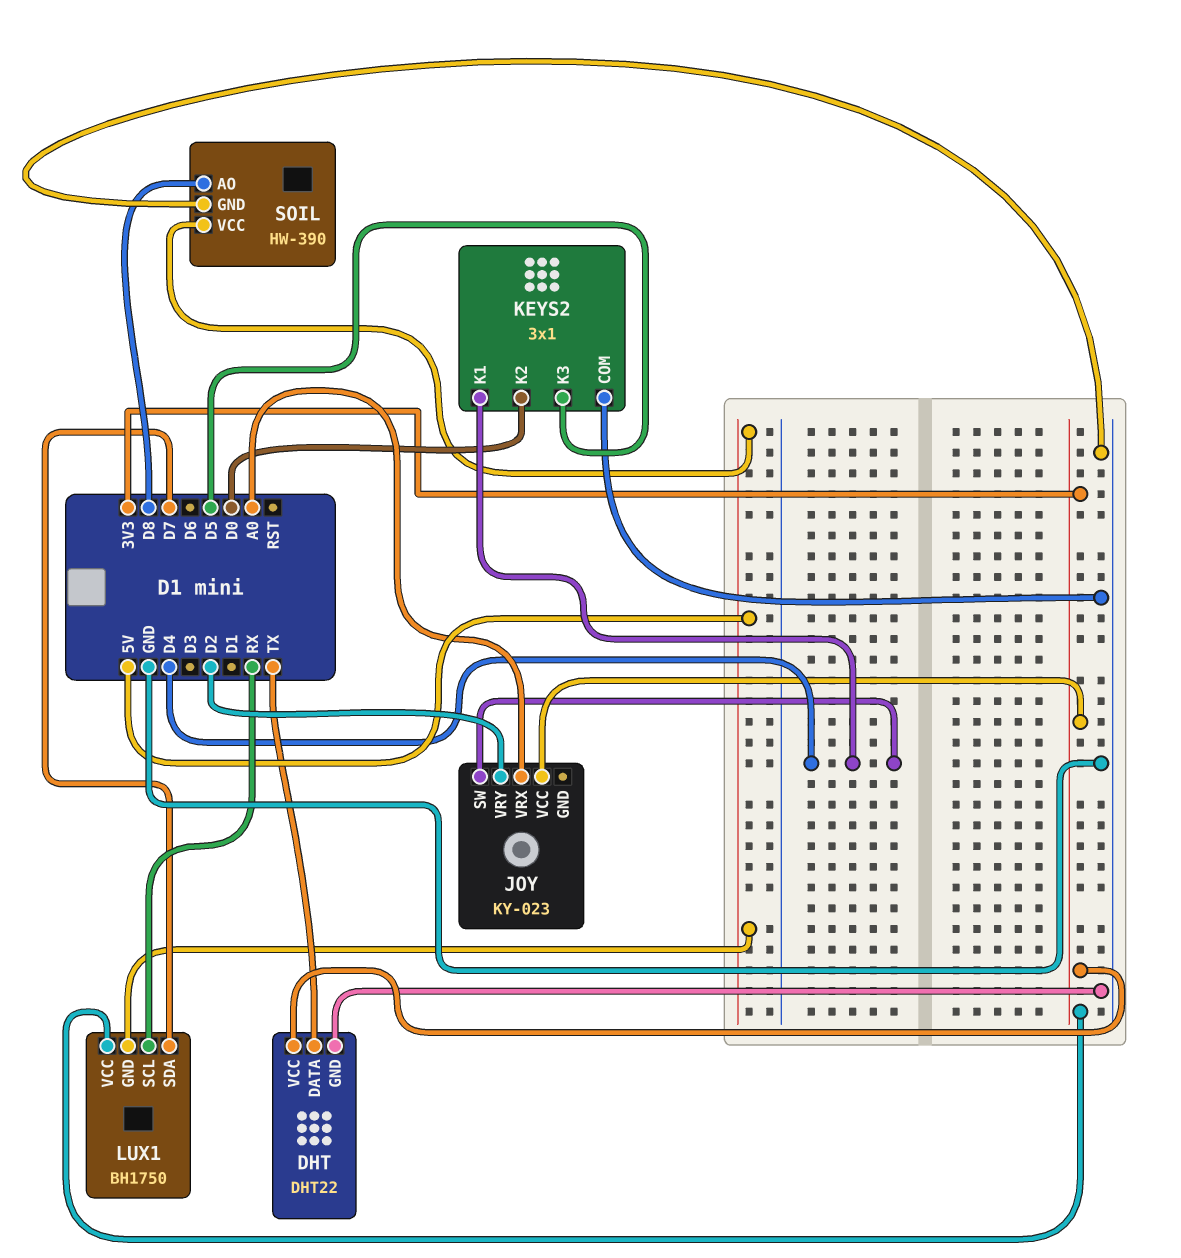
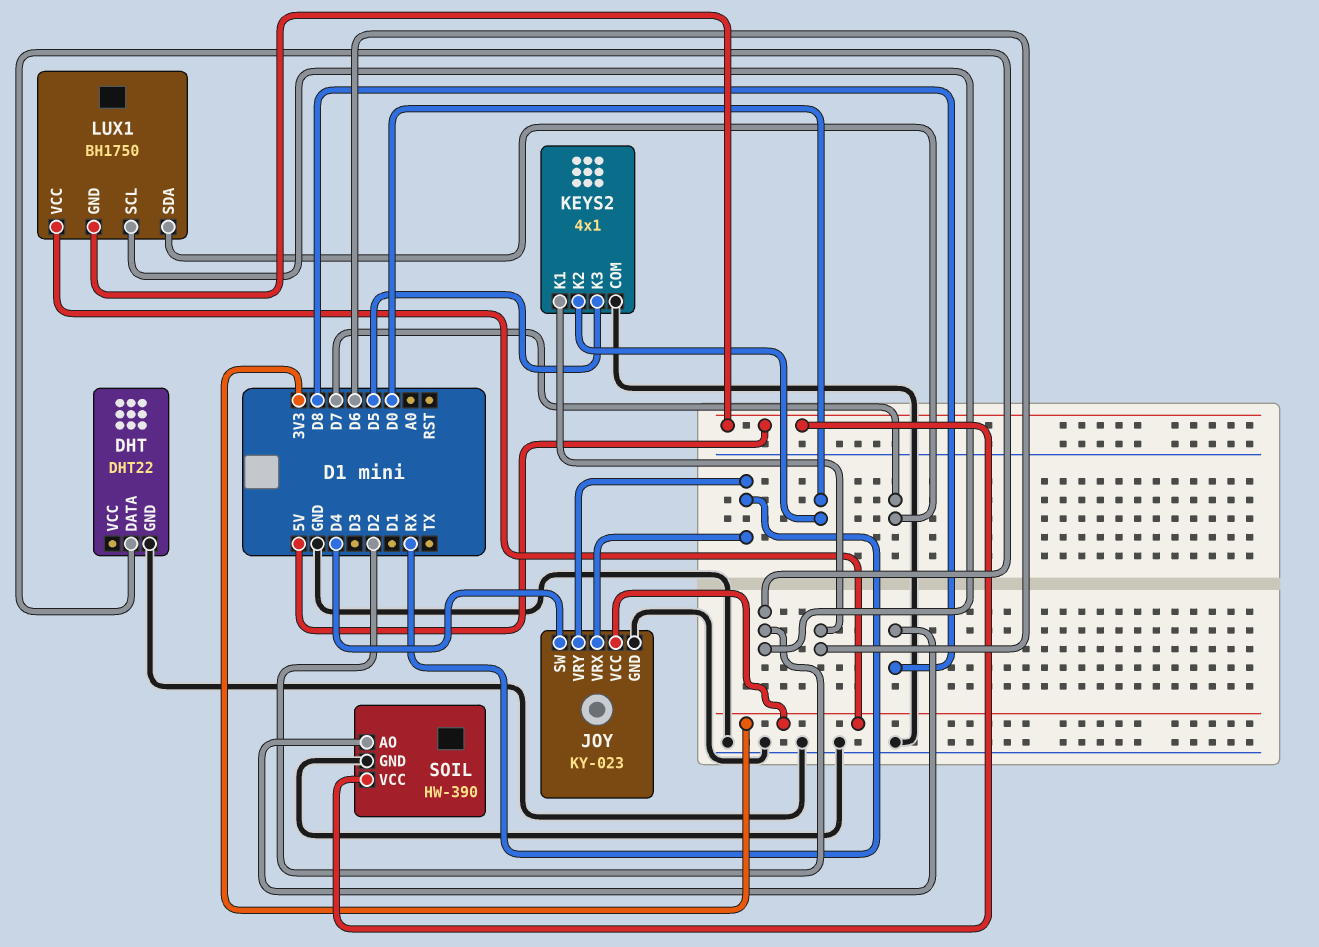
DHT pin DATA: TX -> D2
DHT pin VCC: 3V3 -> none
JOY pin GND: none -> GND
JOY pin VRX: A0 -> RX
JOY pin VRY: D2 -> RX
KEYS2: 3x1 -> 4x1
KEYS2 pin K1: D4 -> D6
LUX1 pin SCL: RX -> D2

